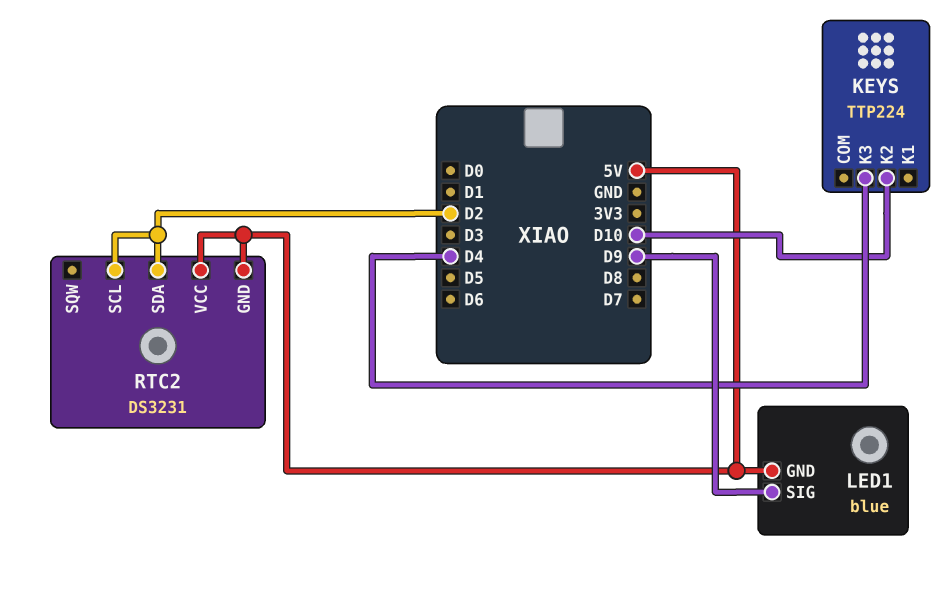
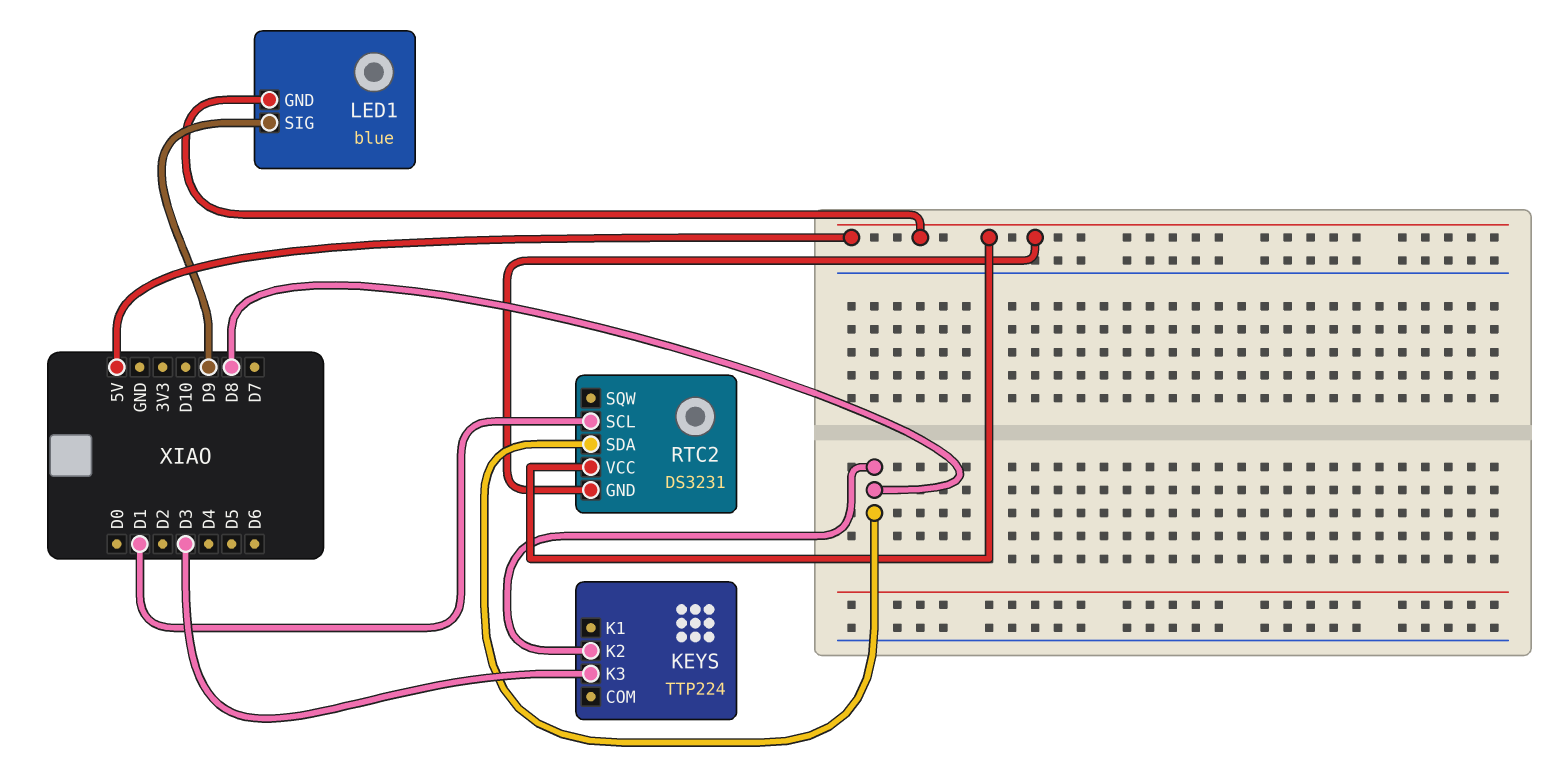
KEYS pin K2: D10 -> D8
KEYS pin K3: D4 -> D3
RTC2 pin SCL: D2 -> D1
RTC2 pin SDA: D2 -> D8

